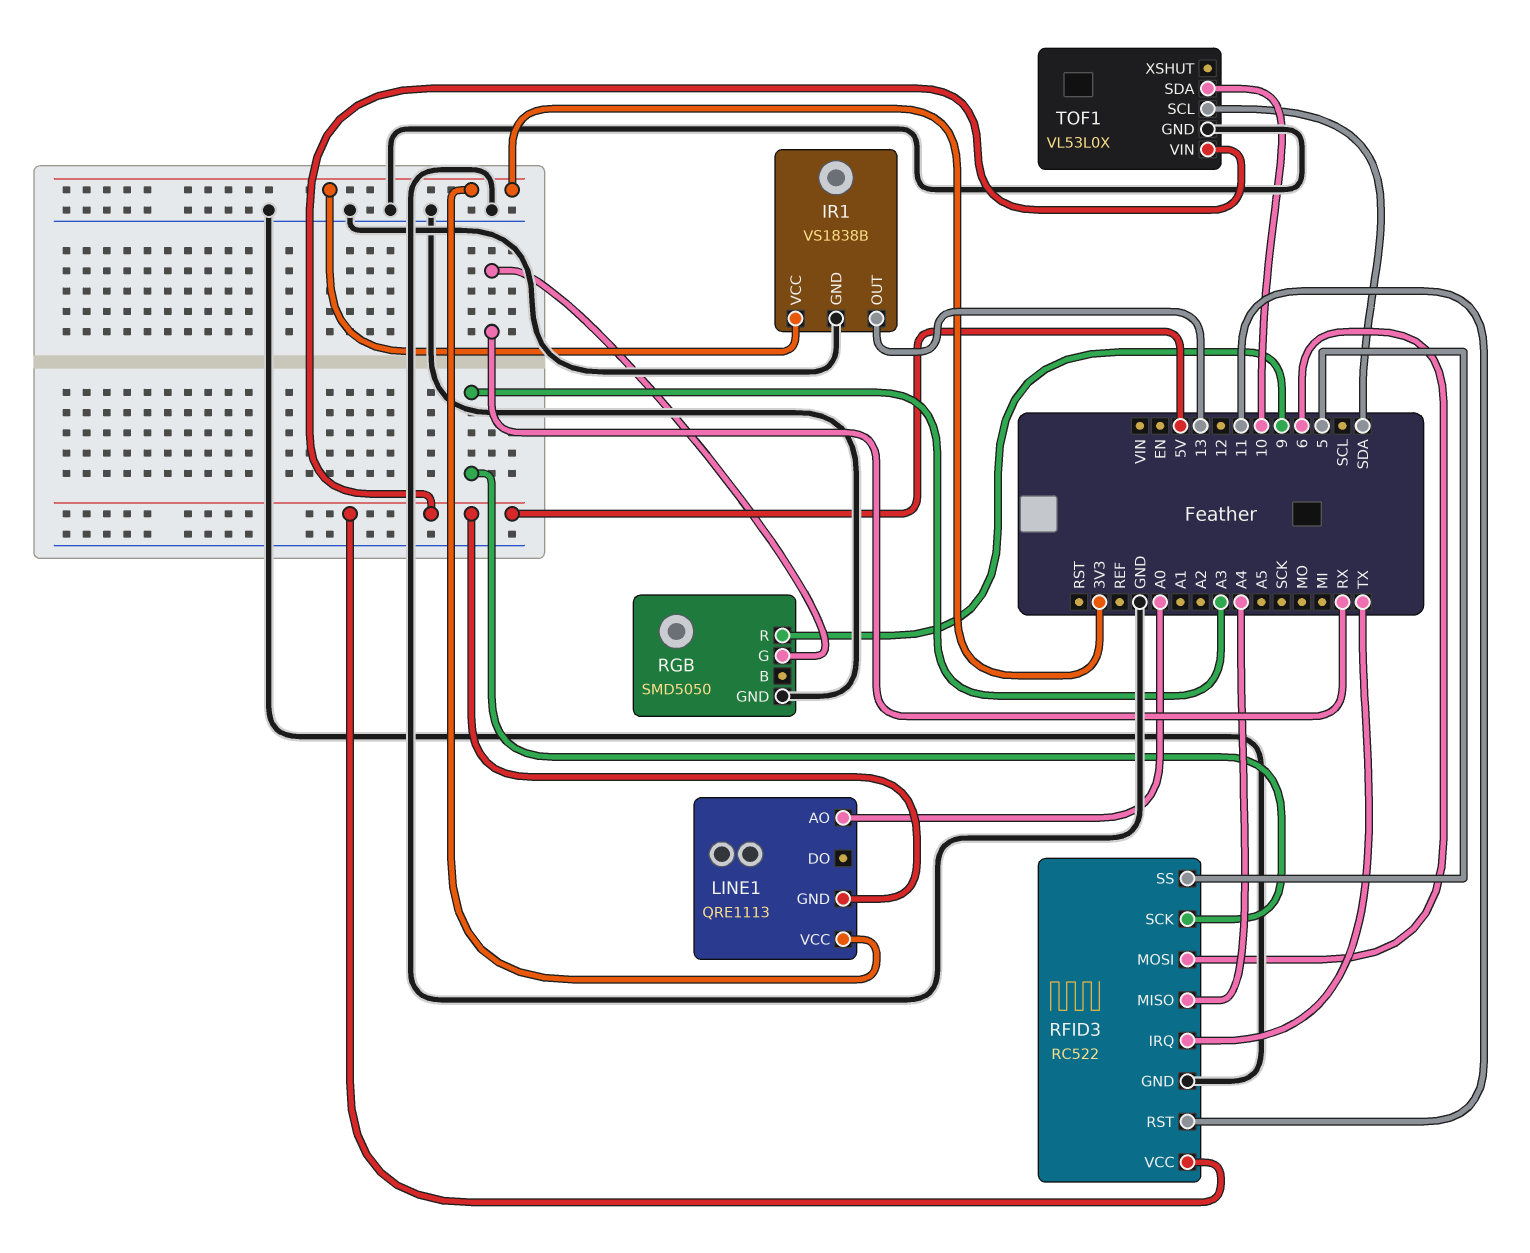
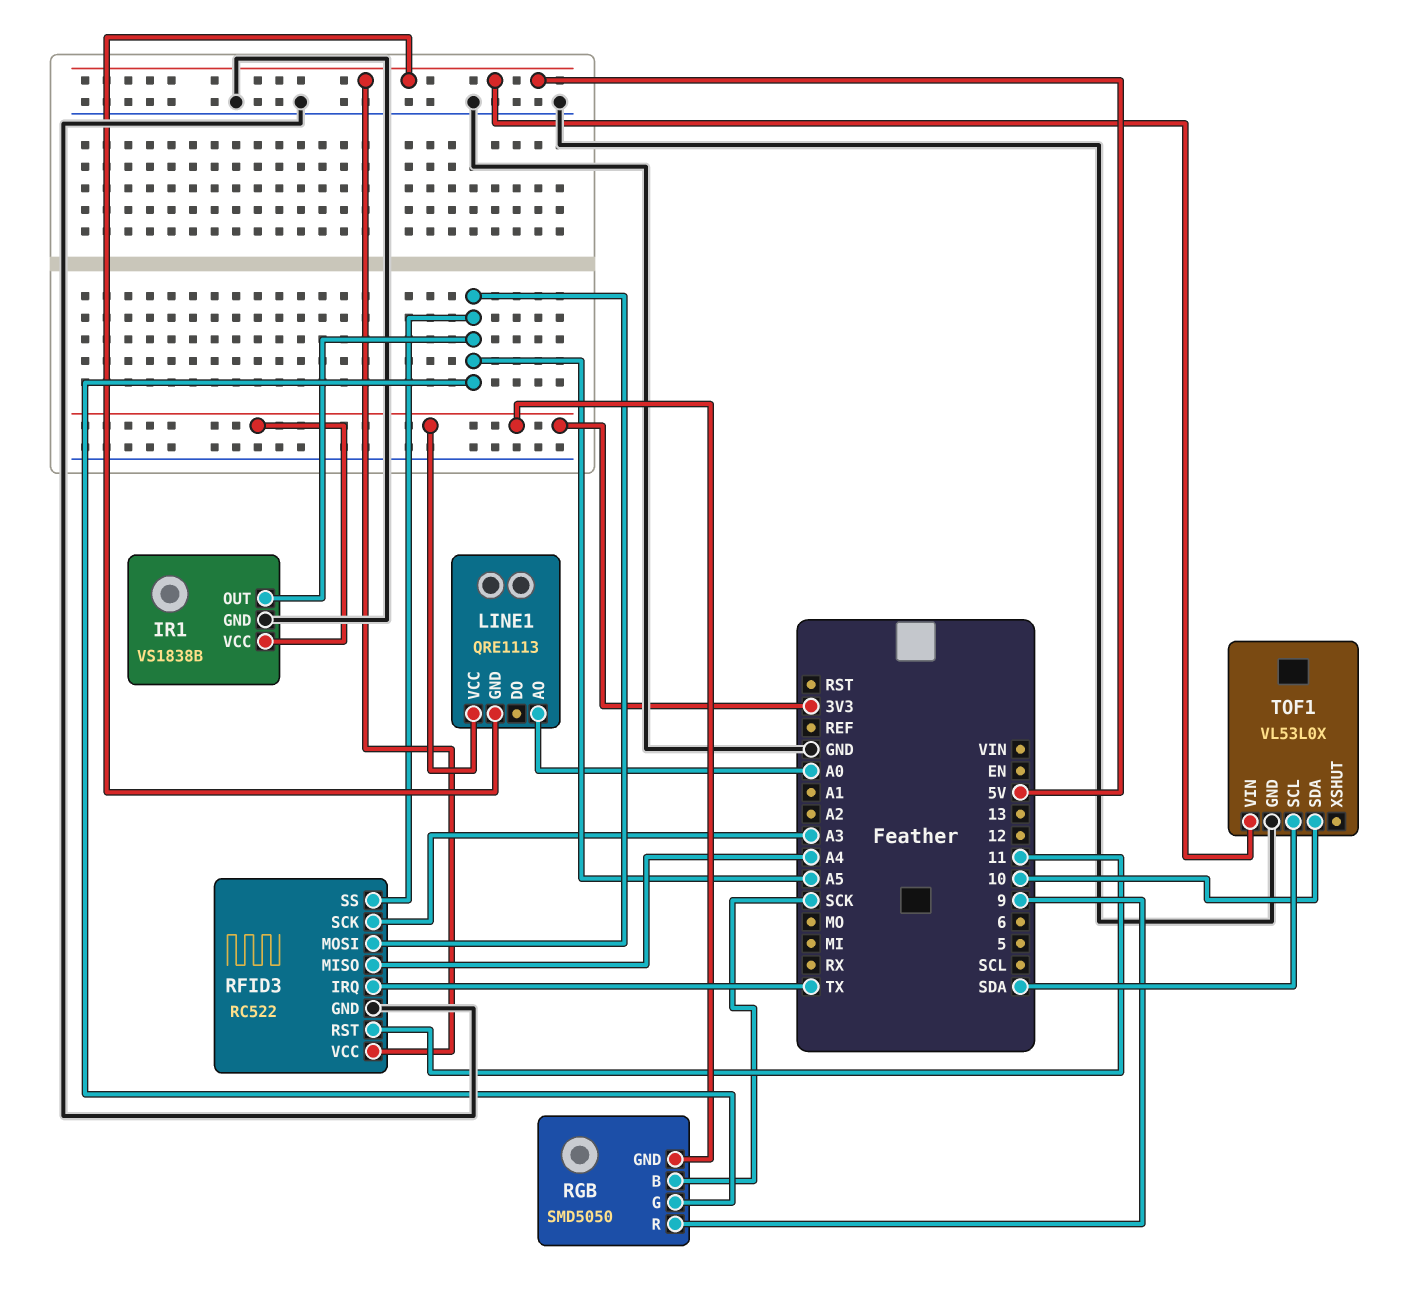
IR1 pin OUT: 13 -> A5
RFID3 pin MOSI: 6 -> A5
RFID3 pin SS: 5 -> A5
RGB pin B: none -> SCK
RGB pin G: RX -> A5
RGB pin GND: GND -> 3V3

